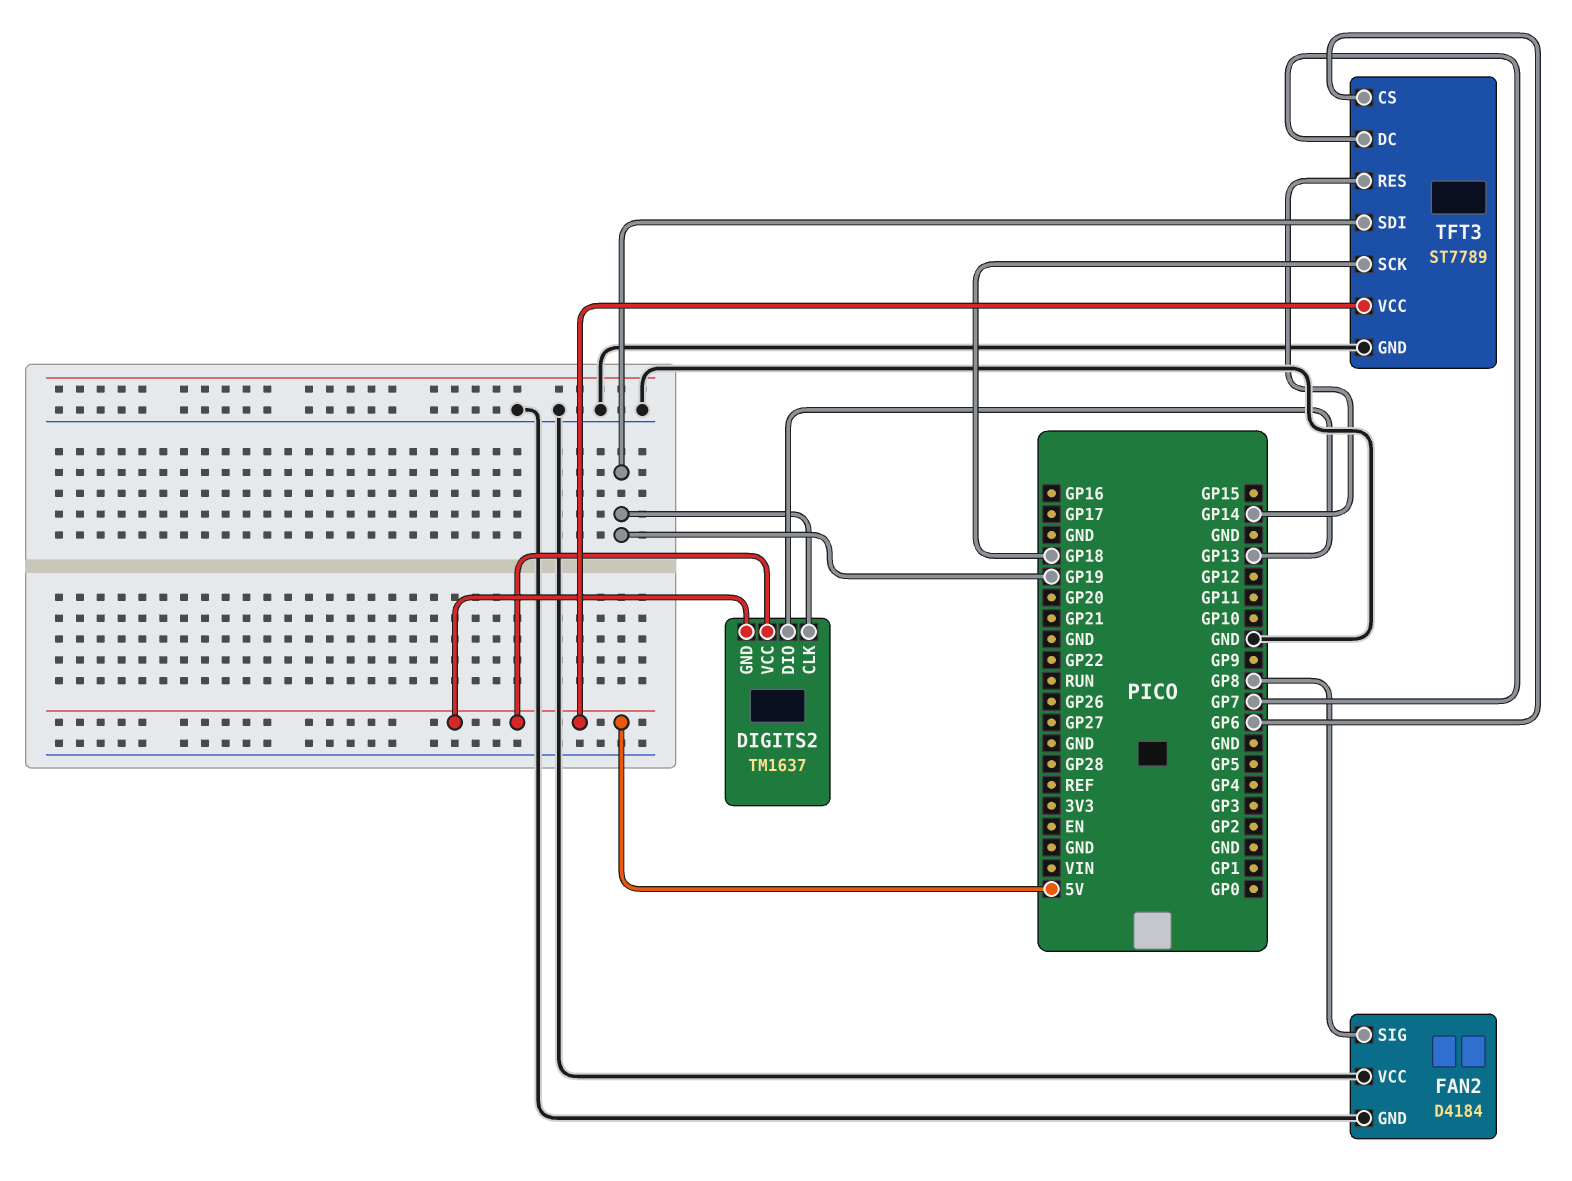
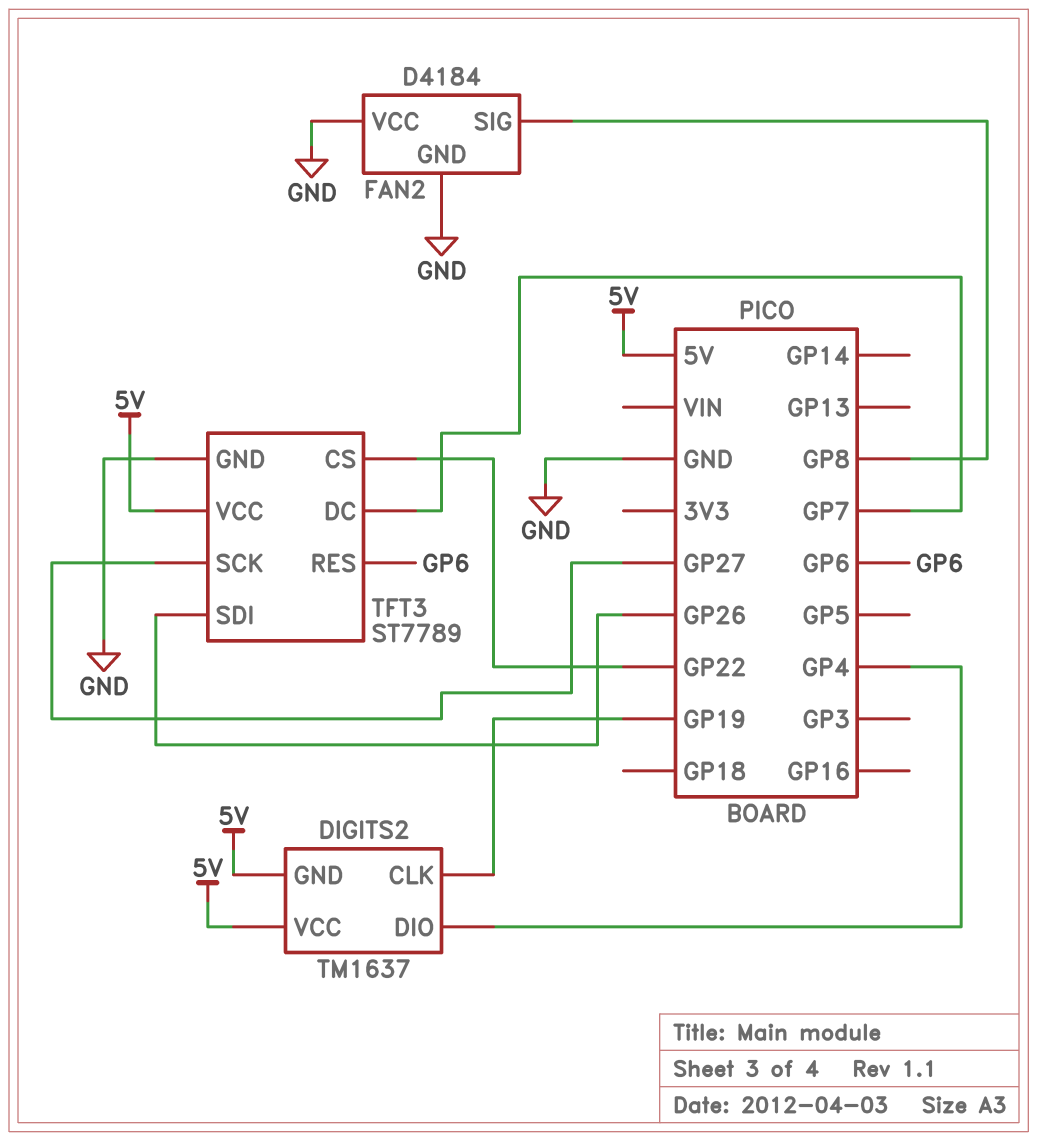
DIGITS2 pin DIO: GP13 -> GP4
TFT3 pin CS: GP6 -> GP22
TFT3 pin RES: GP14 -> GP6
TFT3 pin SCK: GP18 -> GP27
TFT3 pin SDI: GP19 -> GP26

